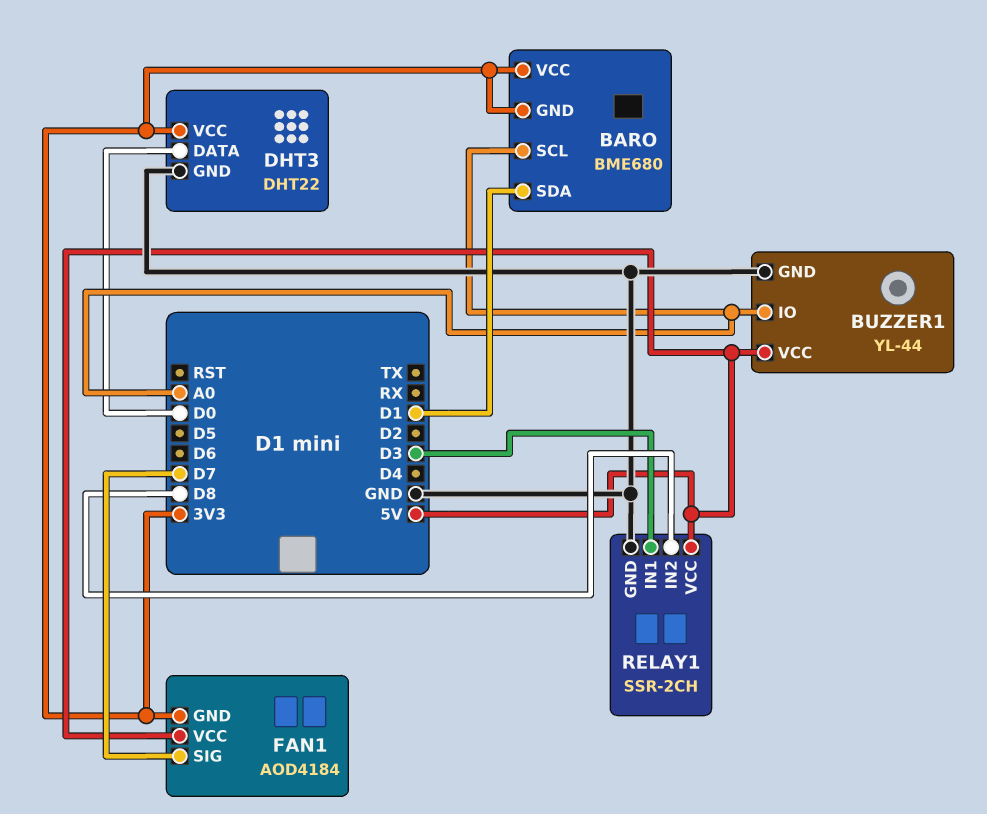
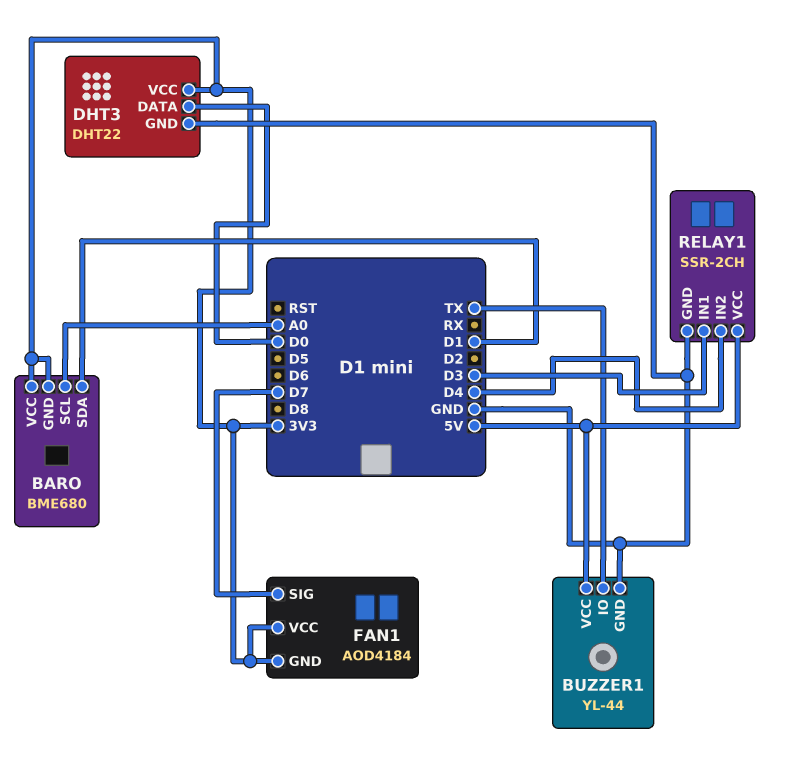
BUZZER1 pin IO: A0 -> TX
FAN1 pin VCC: 5V -> 3V3
RELAY1 pin IN2: D8 -> D4

